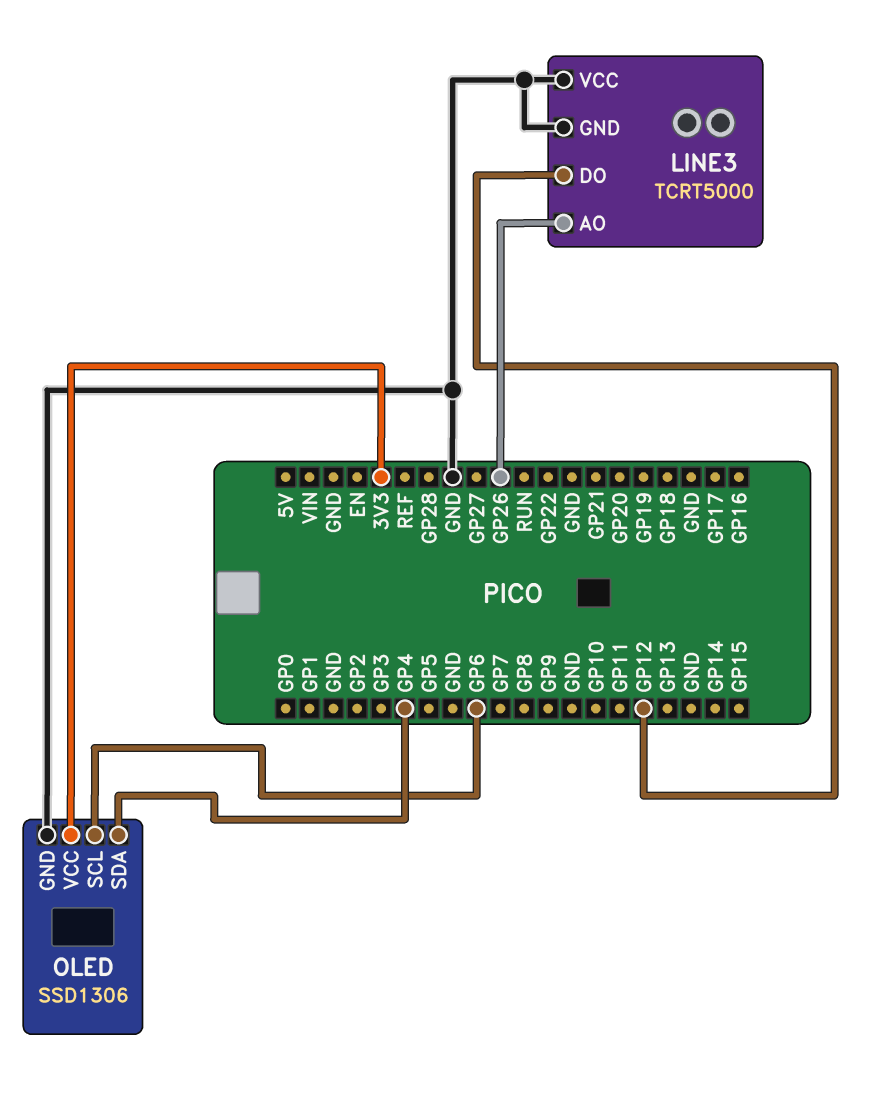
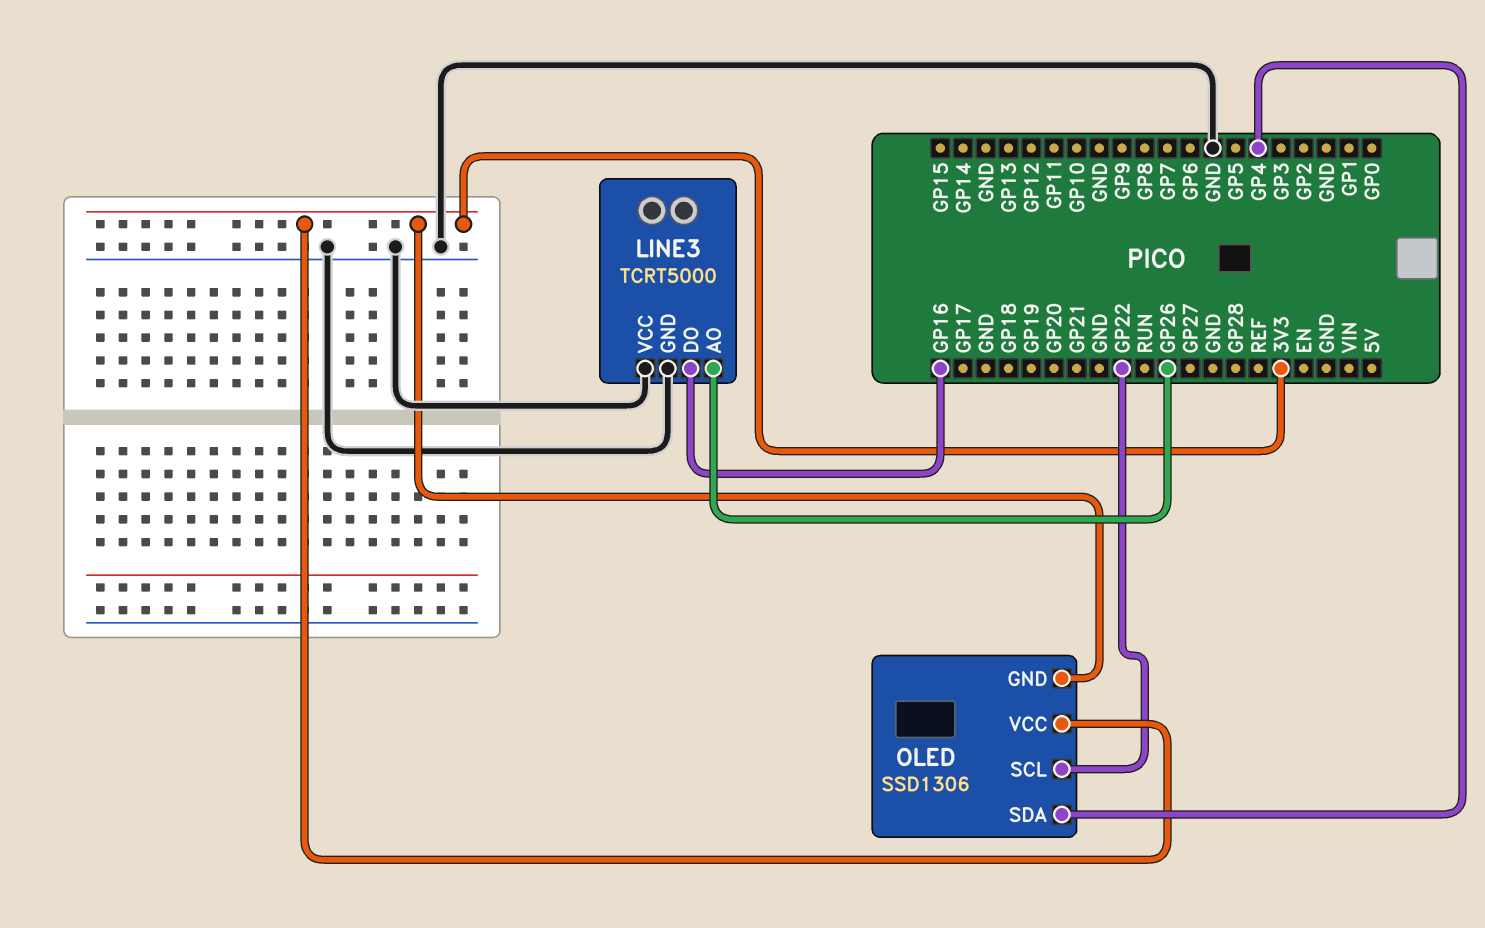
LINE3 pin DO: GP12 -> GP16
OLED pin GND: GND -> 3V3
OLED pin SCL: GP6 -> GP22

